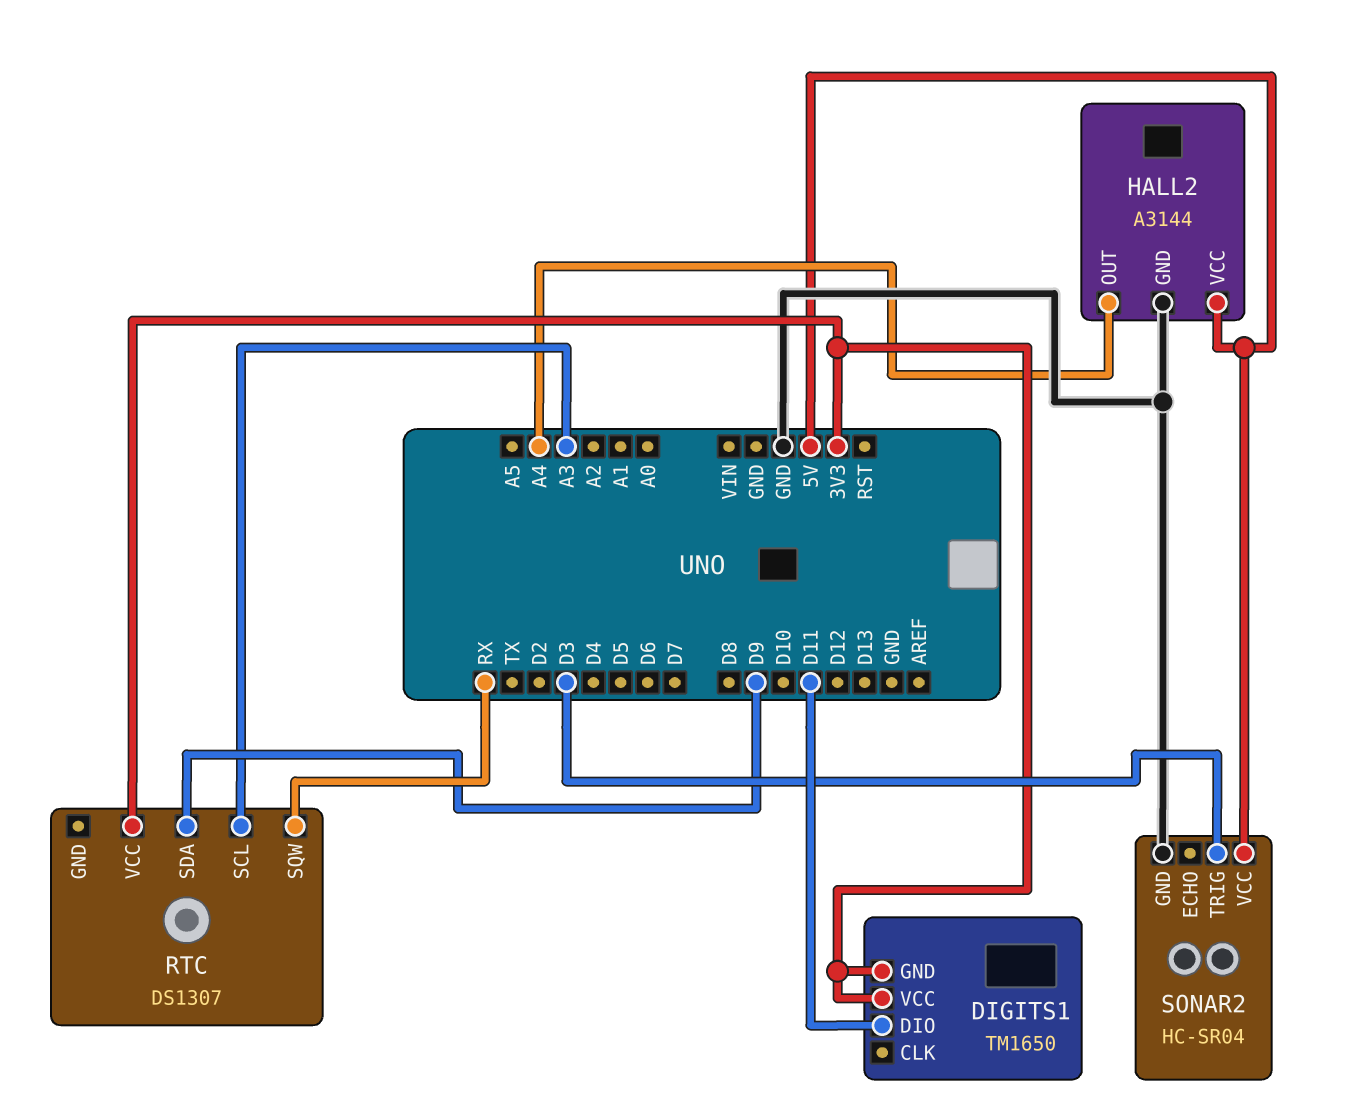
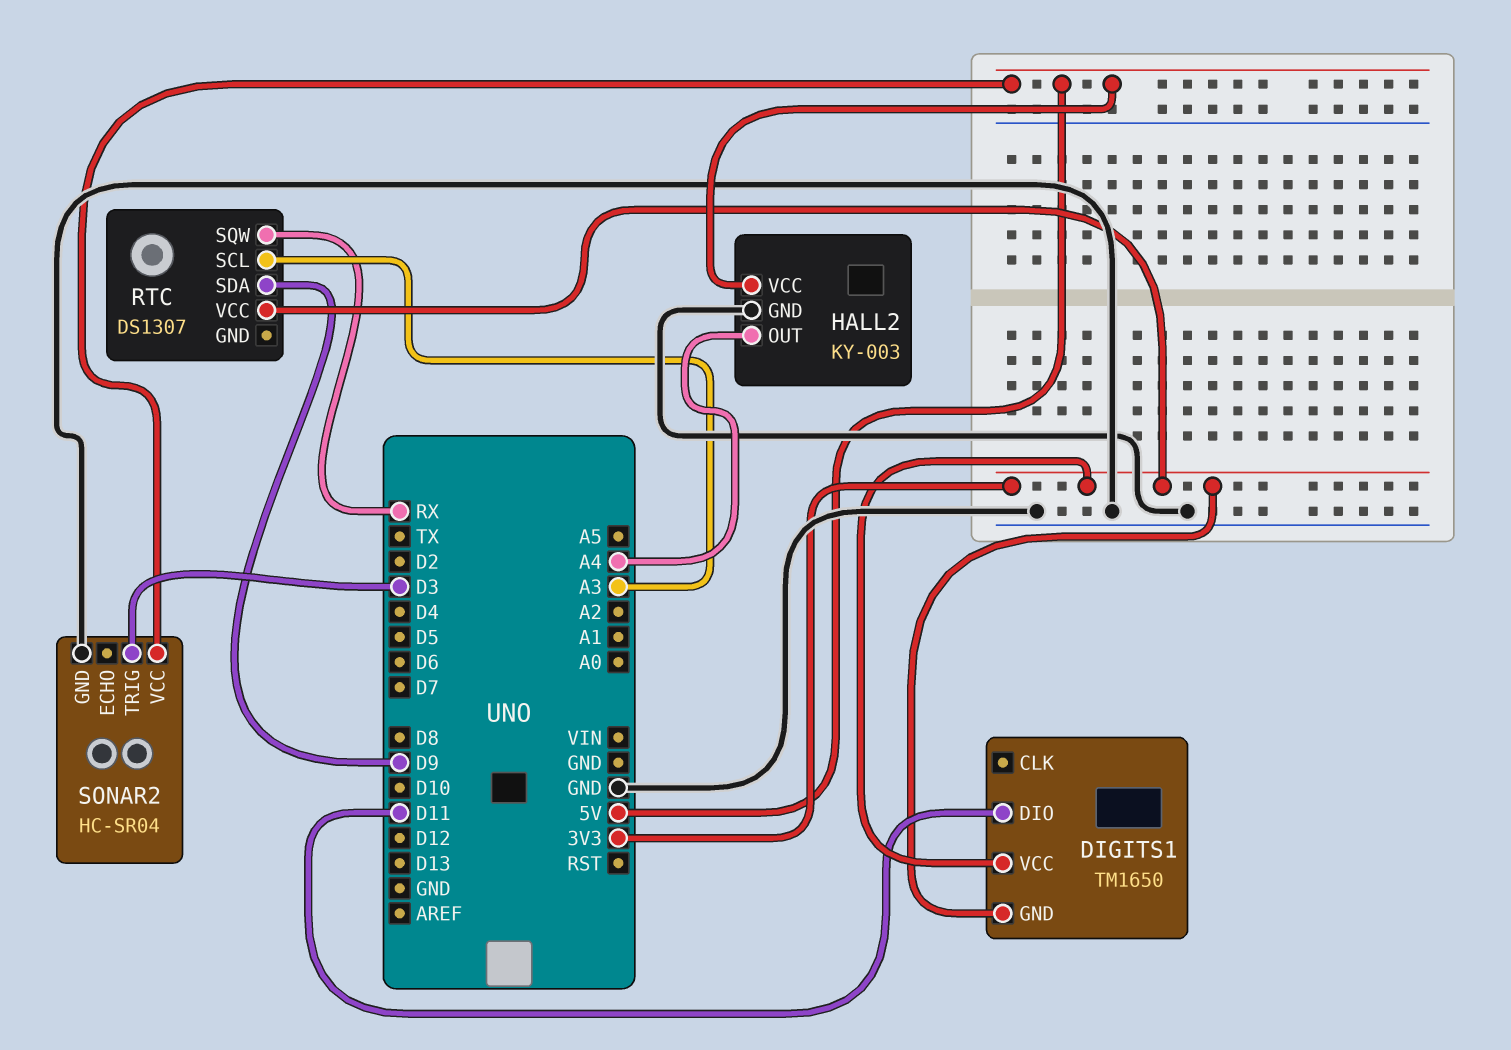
HALL2: A3144 -> KY-003

